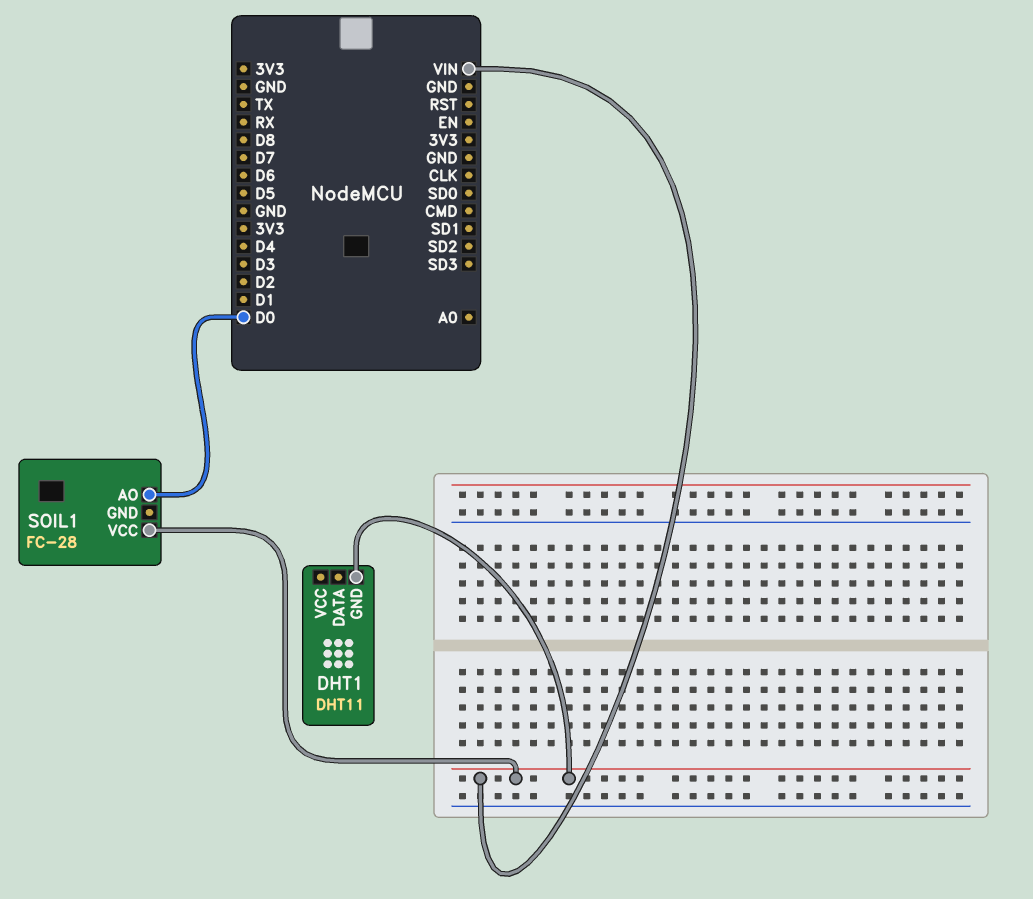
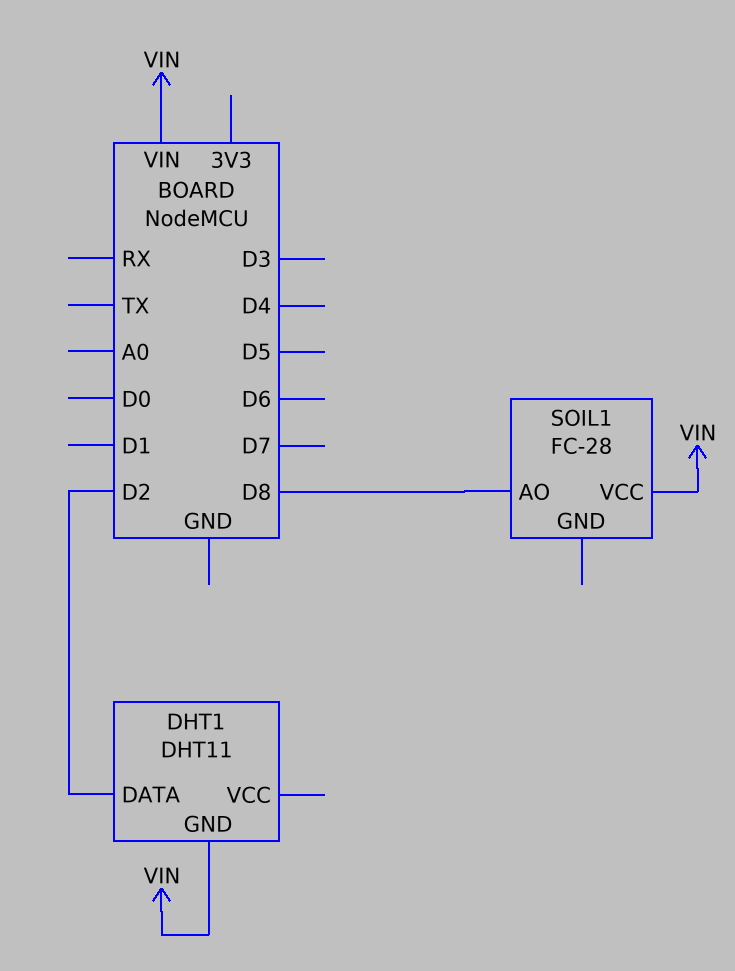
DHT1 pin DATA: none -> D2
SOIL1 pin AO: D0 -> D8

